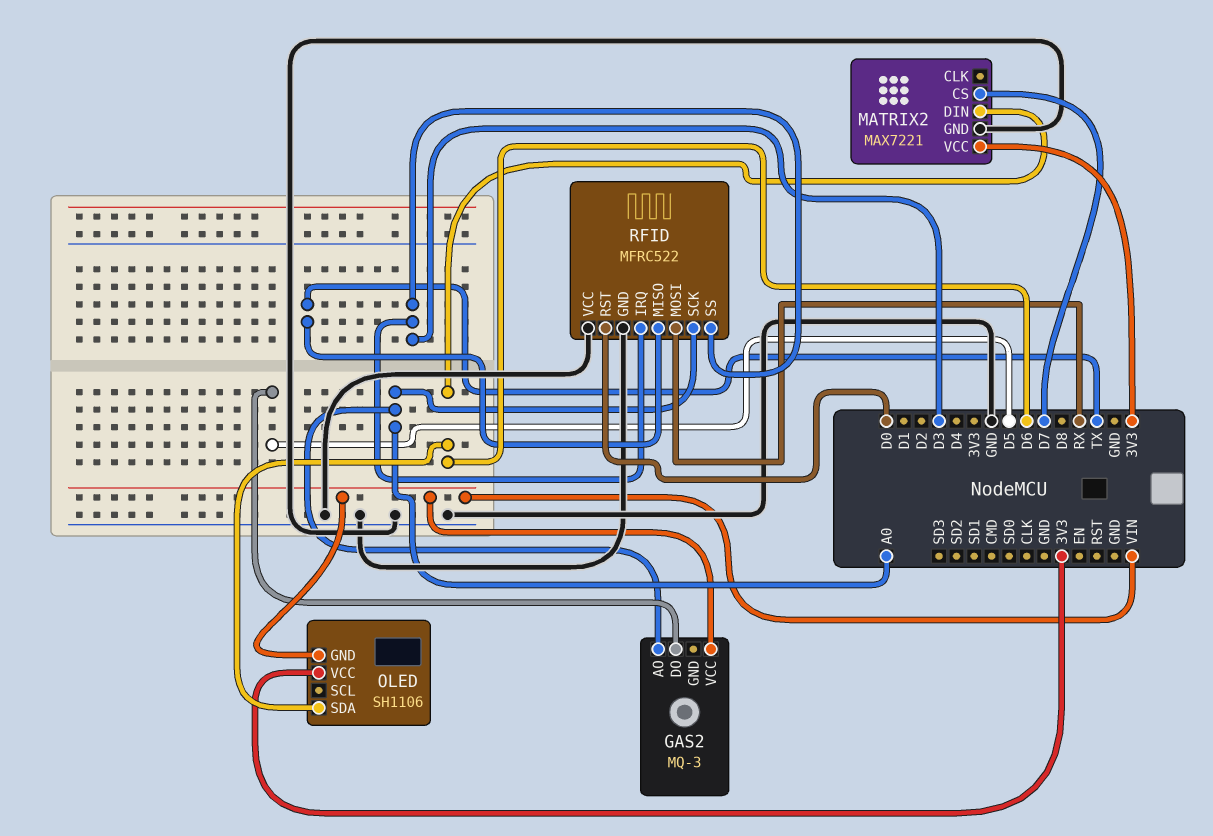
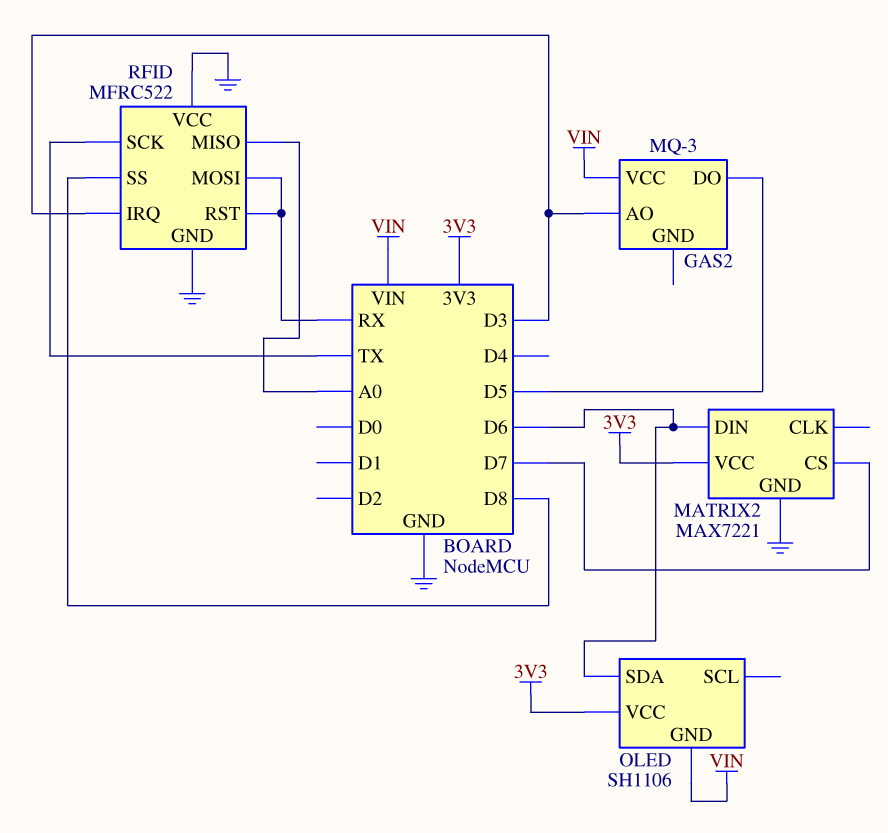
GAS2 pin AO: A0 -> D3
RFID pin MISO: TX -> A0
RFID pin RST: D0 -> RX
RFID pin SCK: A0 -> TX
RFID pin SS: D3 -> D8

